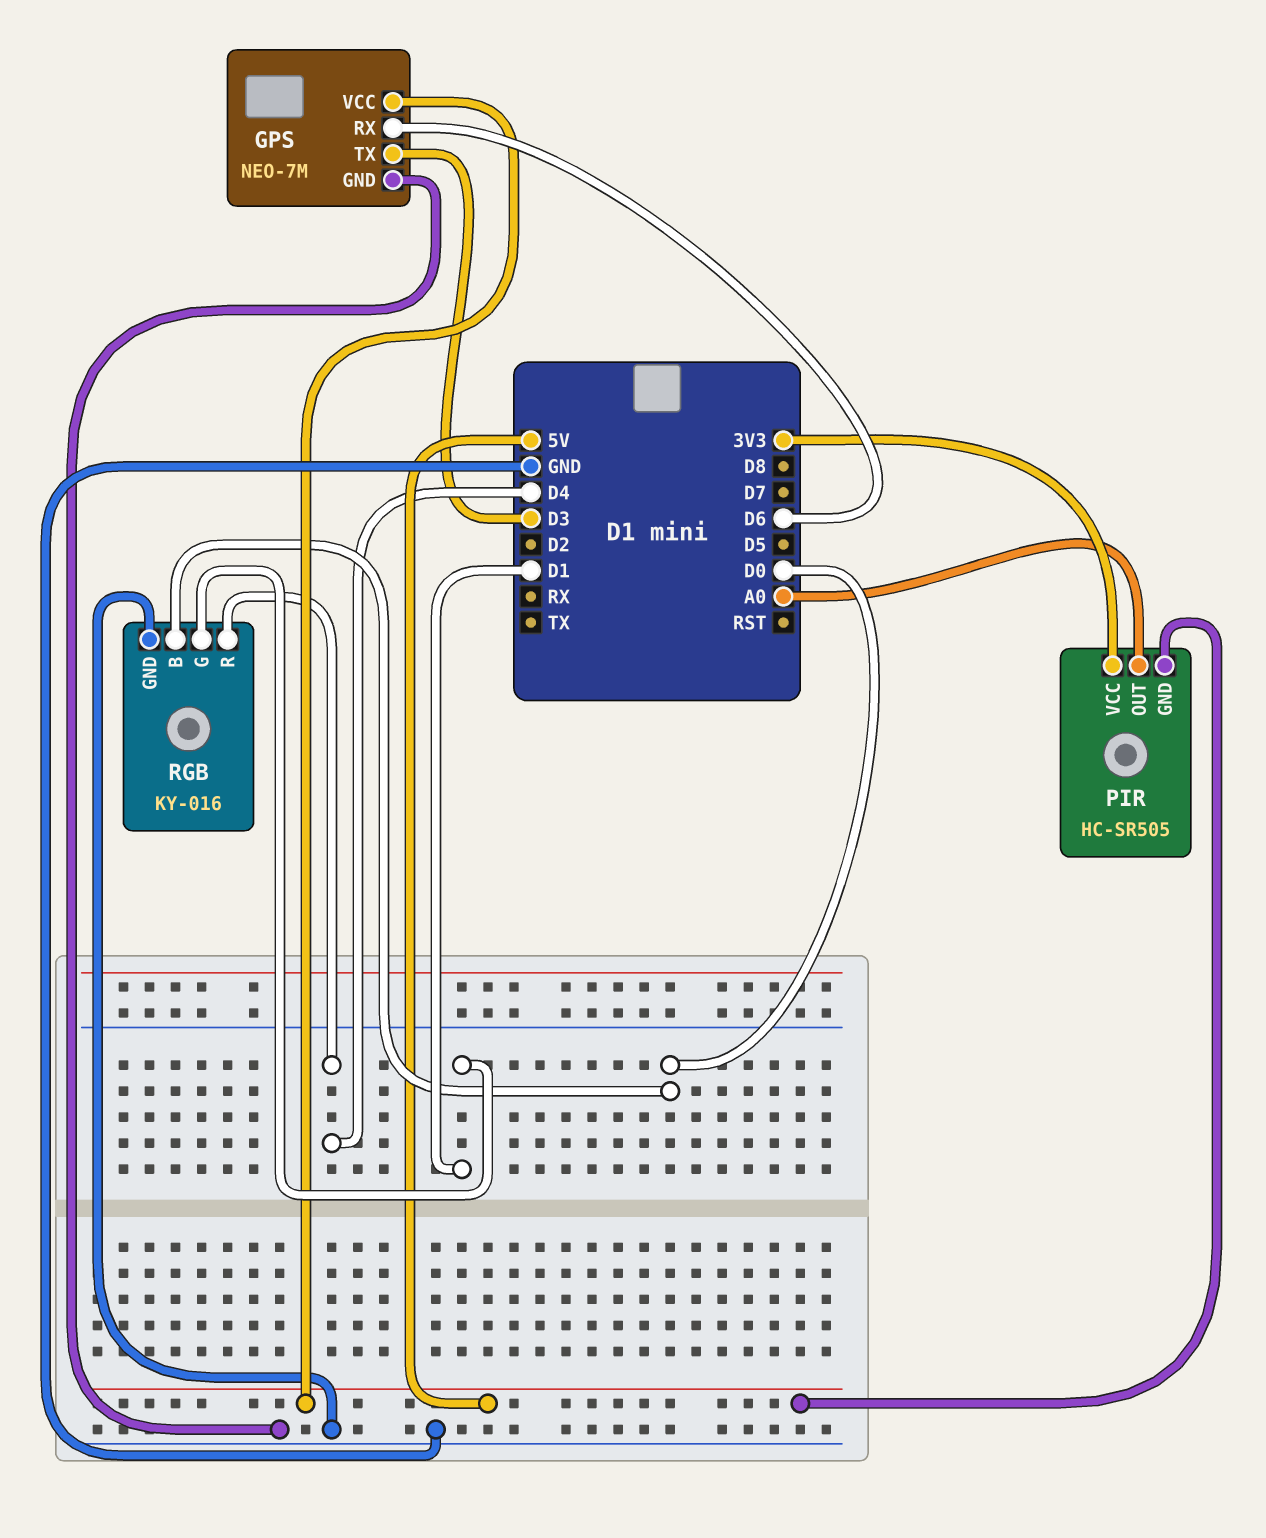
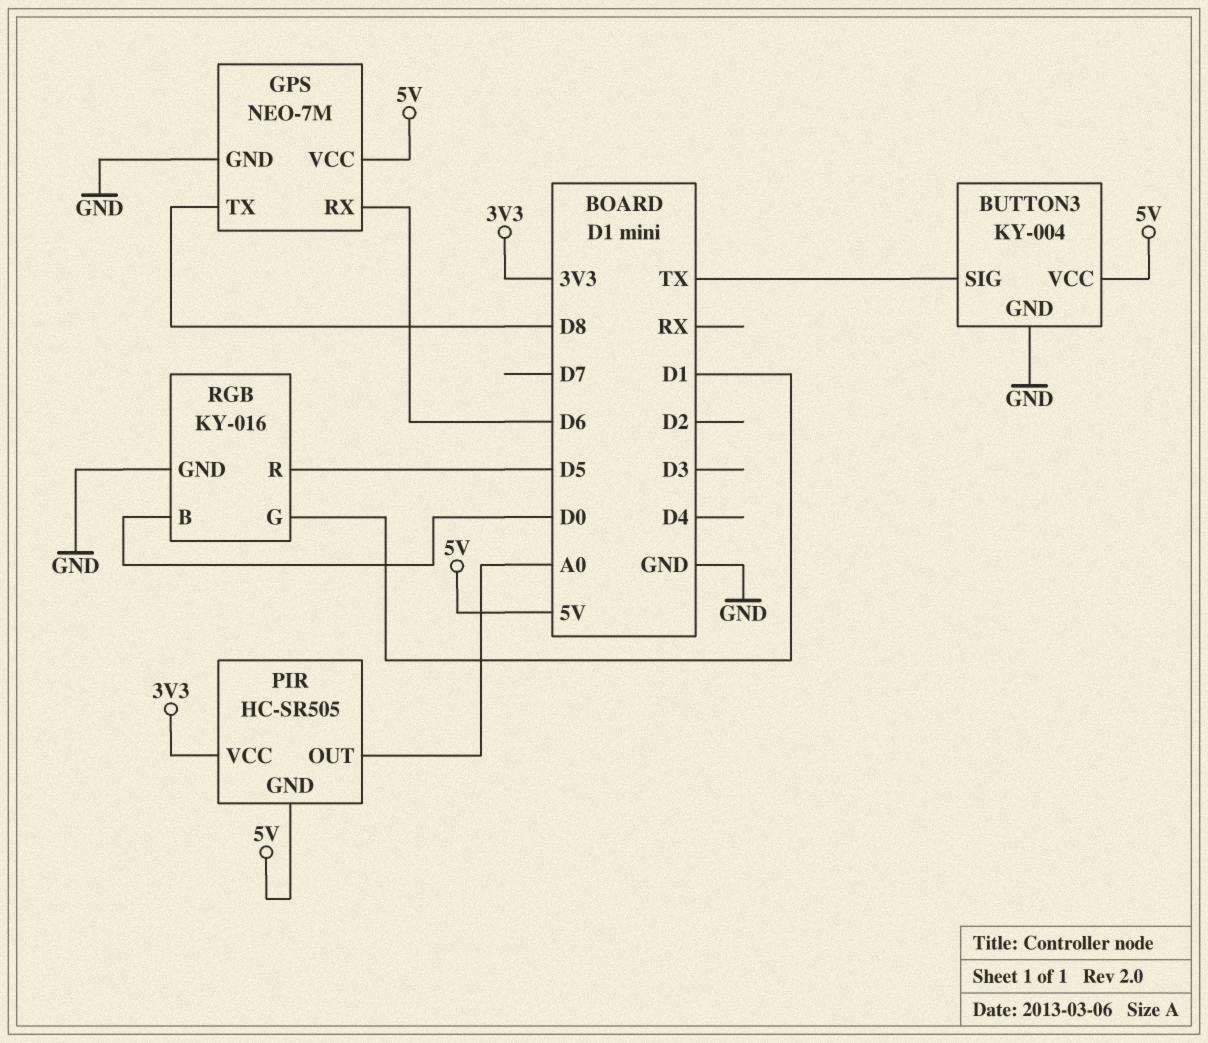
BUTTON3: none -> KY-004
BUTTON3 pin GND: none -> GND
BUTTON3 pin SIG: none -> TX
BUTTON3 pin VCC: none -> 5V
GPS pin TX: D3 -> D8
RGB pin R: D4 -> D5

